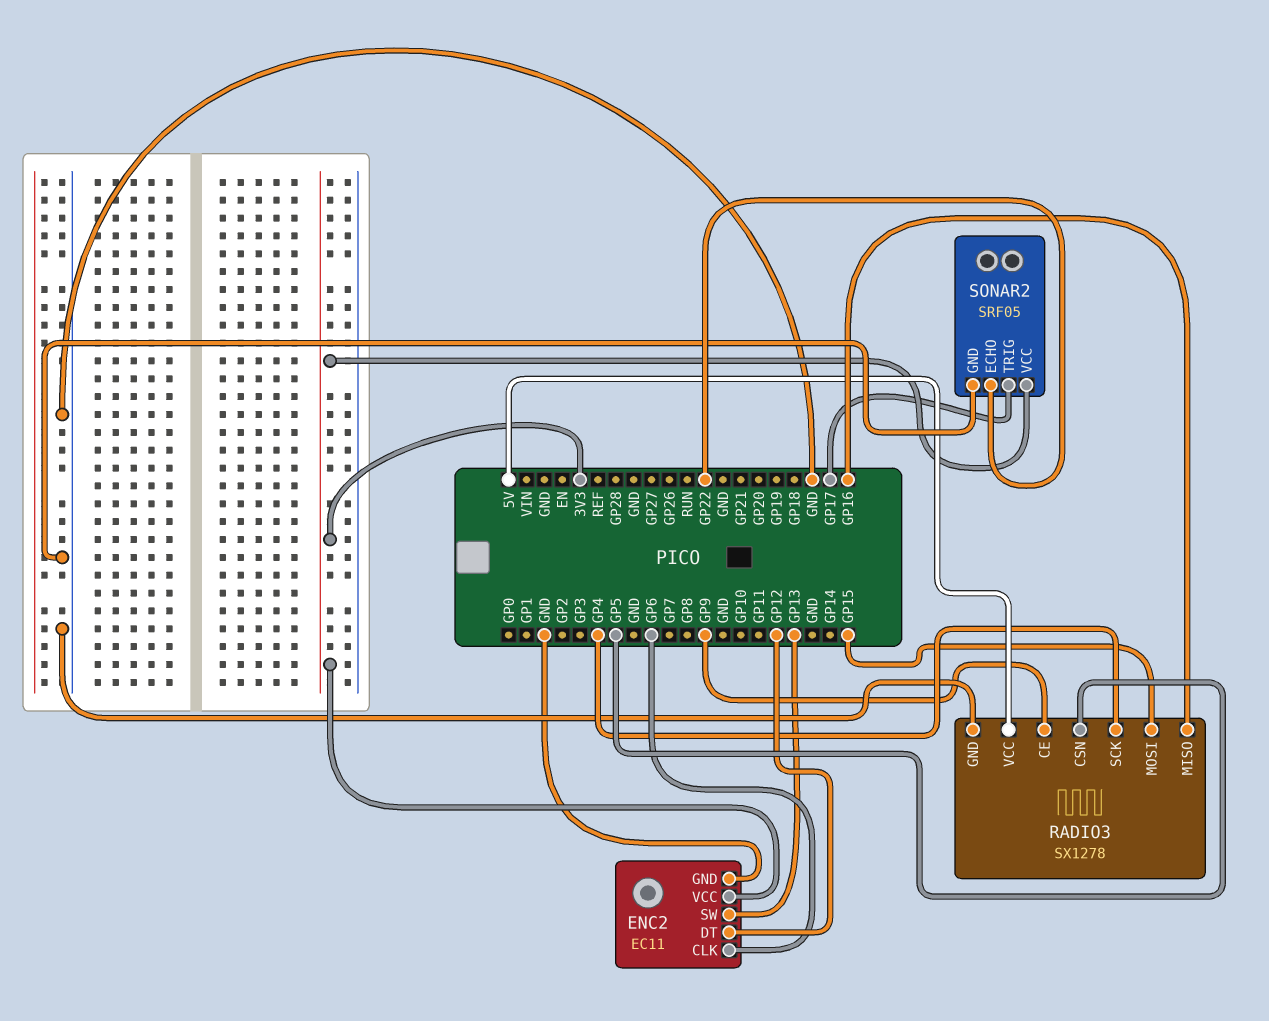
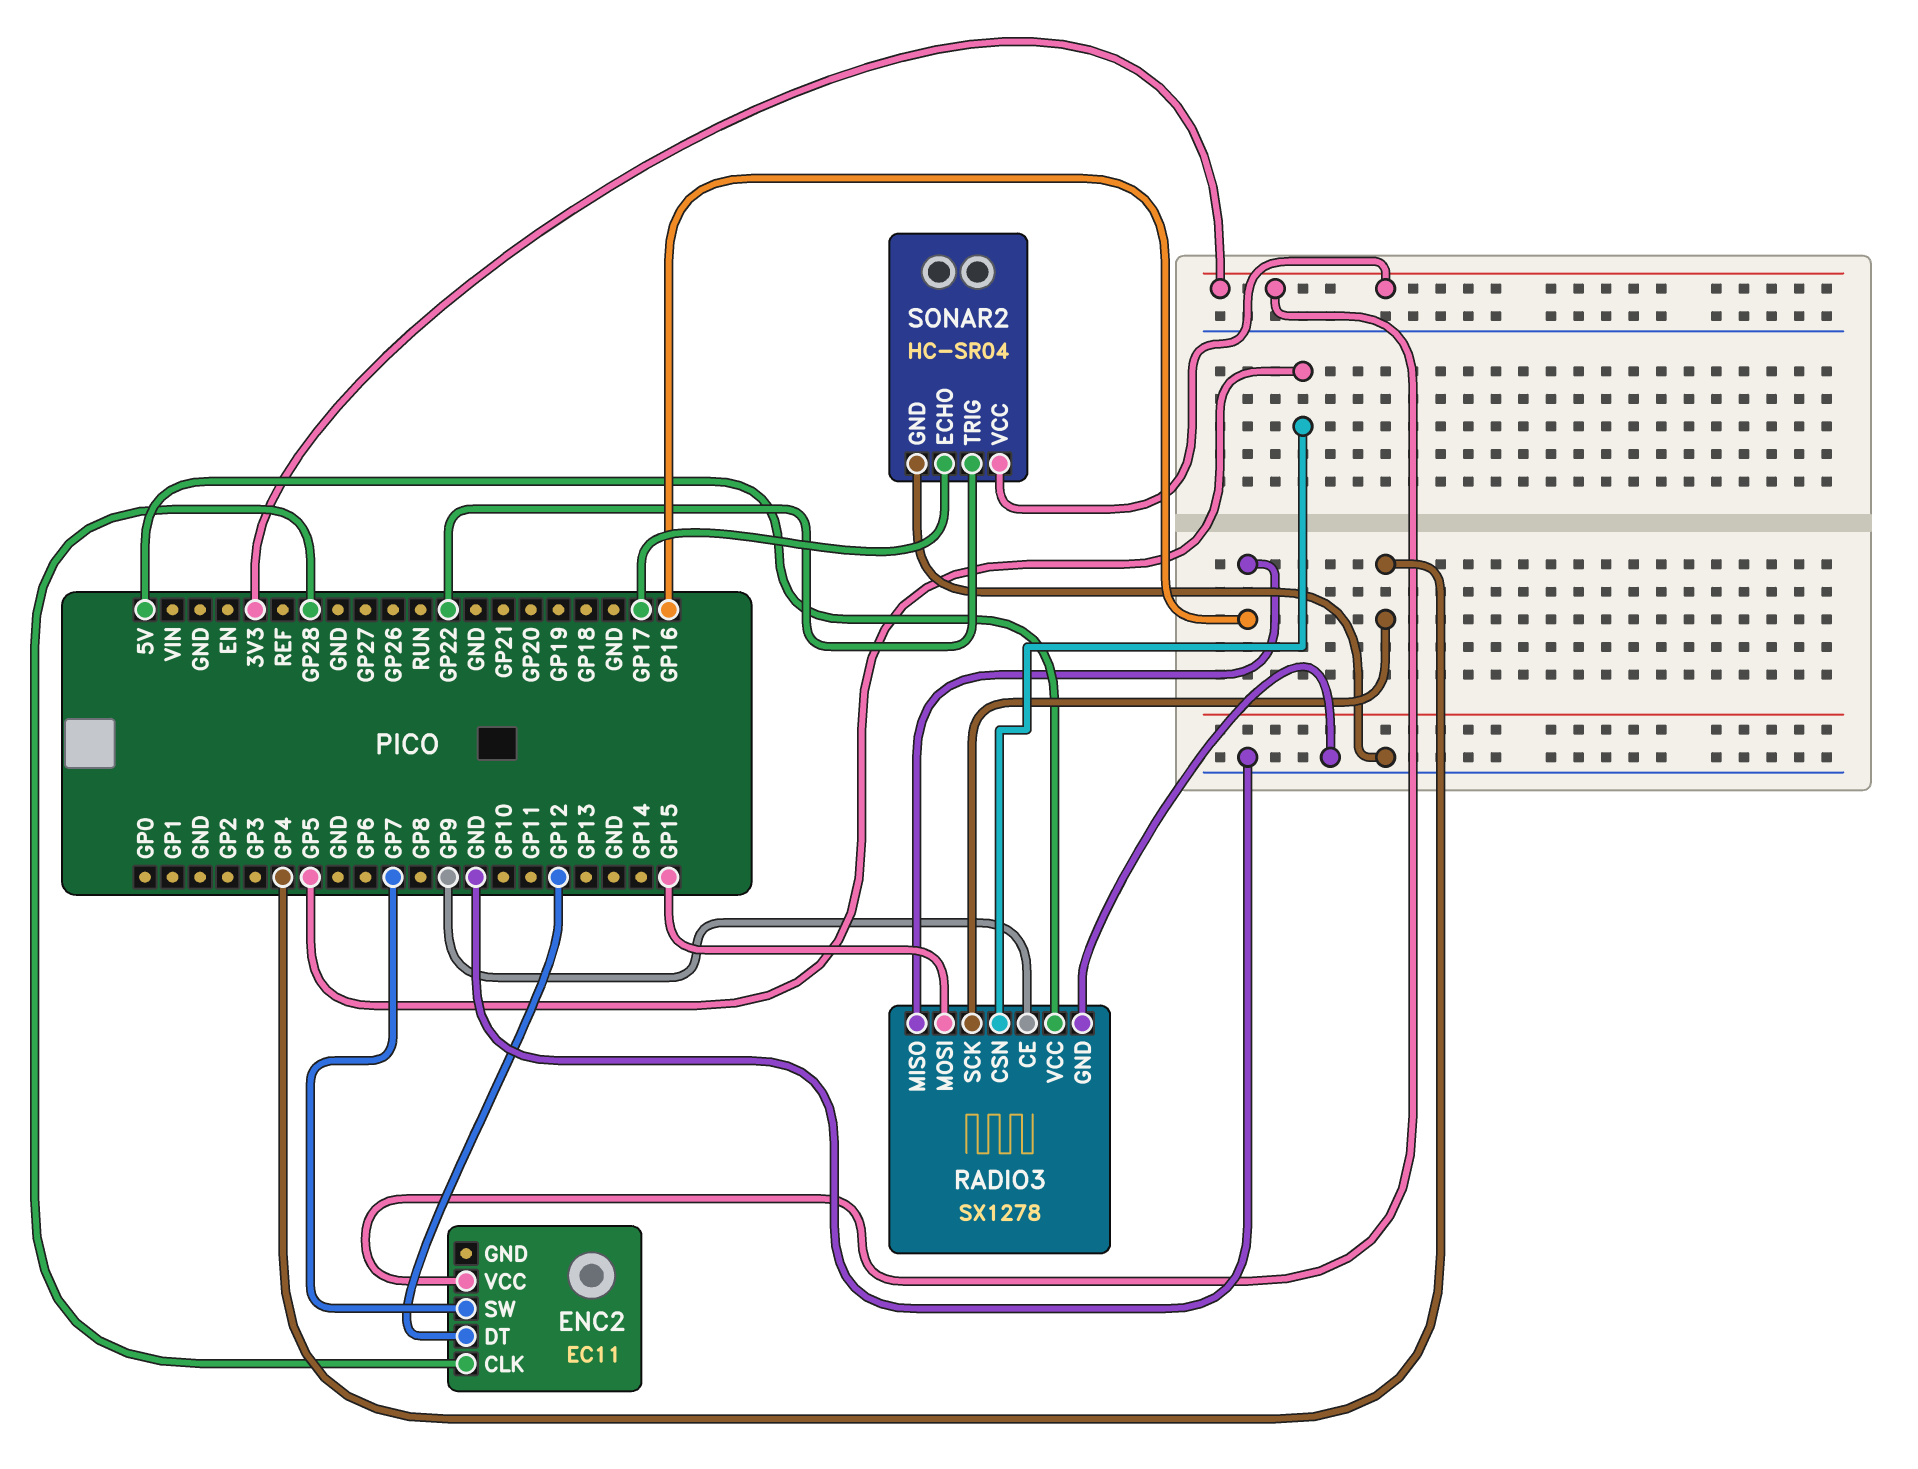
ENC2 pin CLK: GP6 -> GP28
ENC2 pin GND: GND -> none
ENC2 pin SW: GP13 -> GP7
SONAR2: SRF05 -> HC-SR04
SONAR2 pin ECHO: GP22 -> GP17
SONAR2 pin TRIG: GP17 -> GP22

